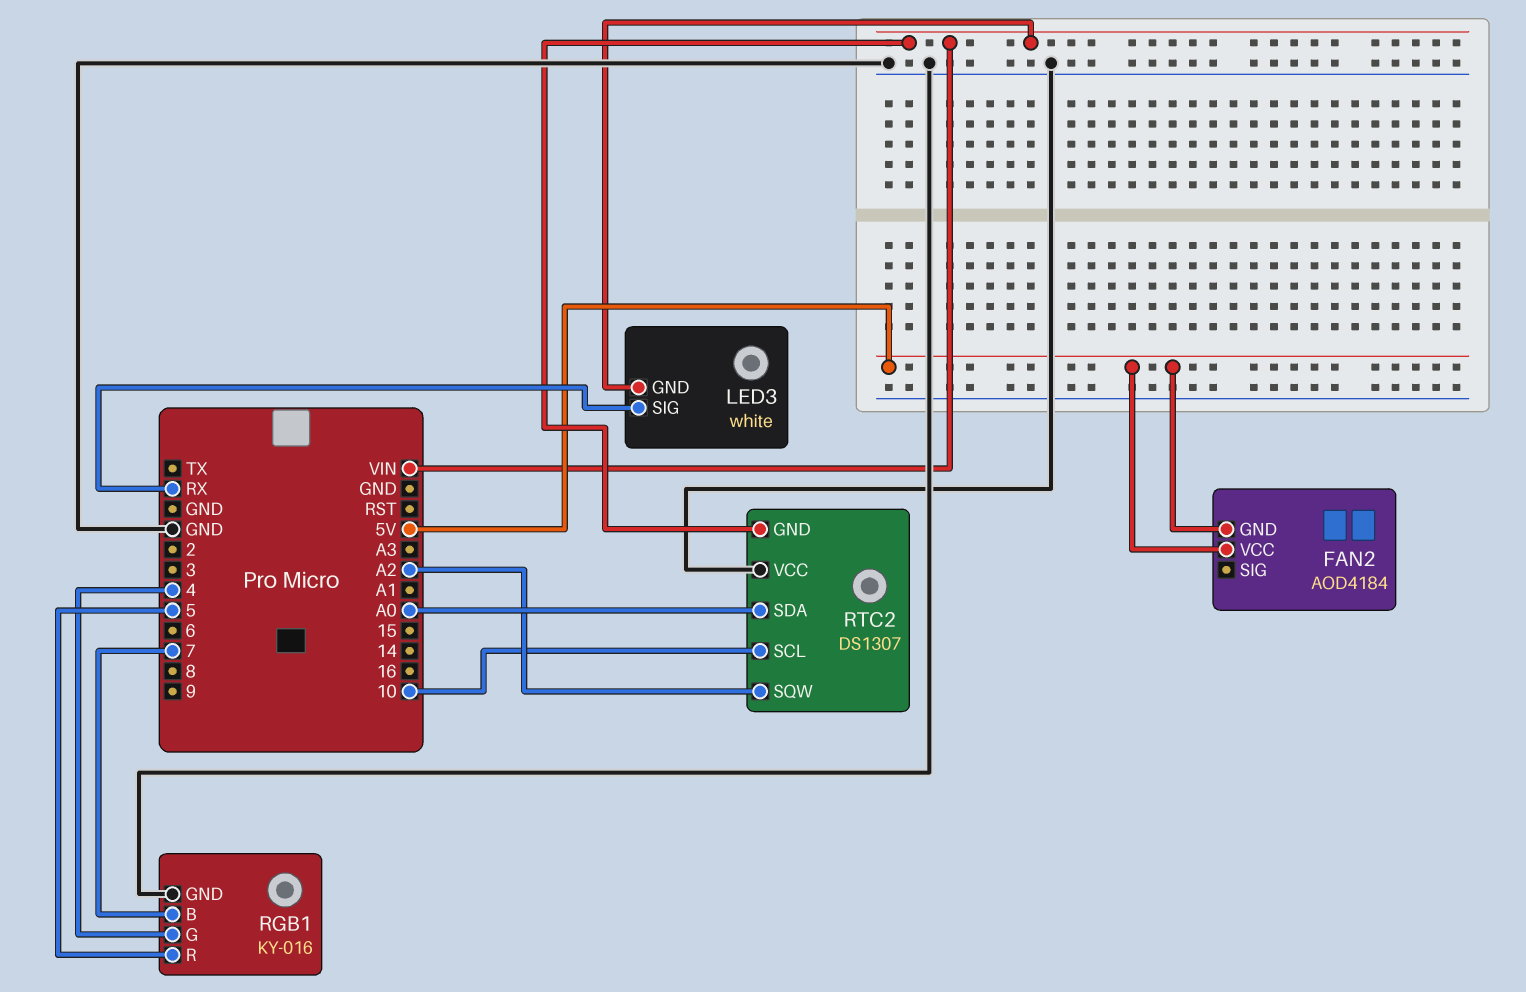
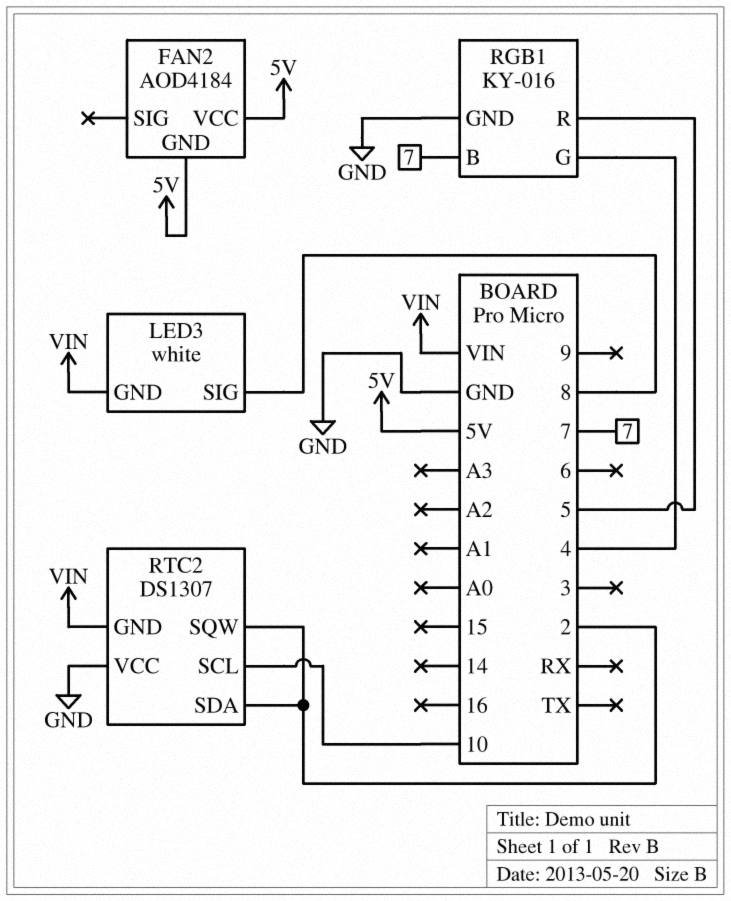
LED3 pin SIG: RX -> 8
RTC2 pin SDA: A0 -> 2
RTC2 pin SQW: A2 -> 2

